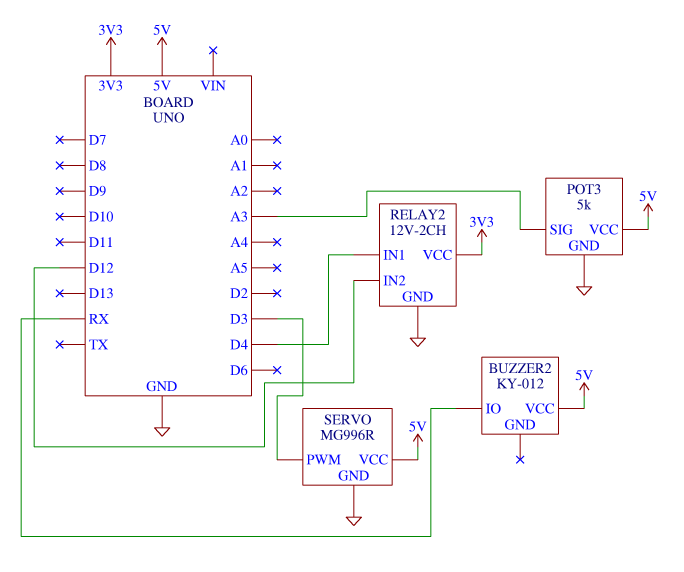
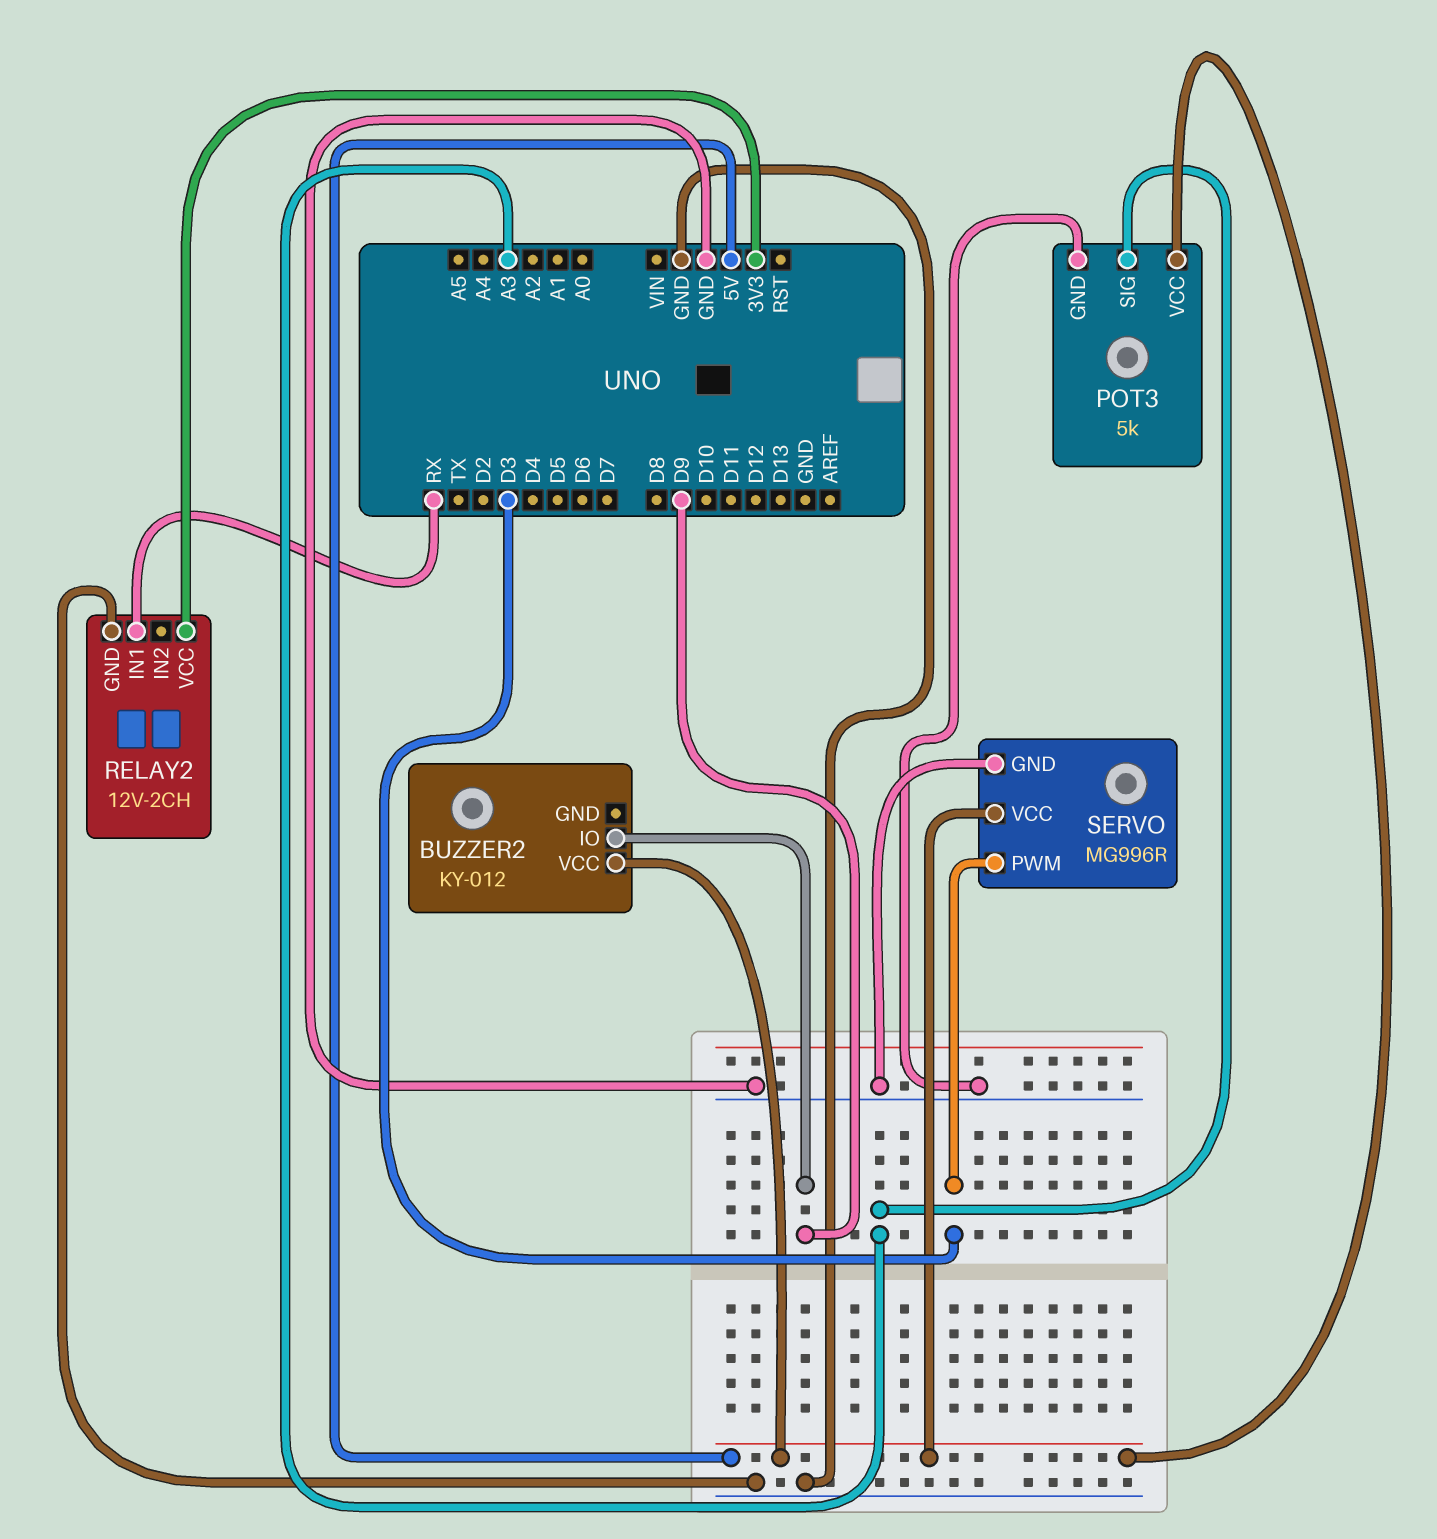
BUZZER2 pin IO: RX -> D9
RELAY2 pin IN1: D4 -> RX
RELAY2 pin IN2: D12 -> none

